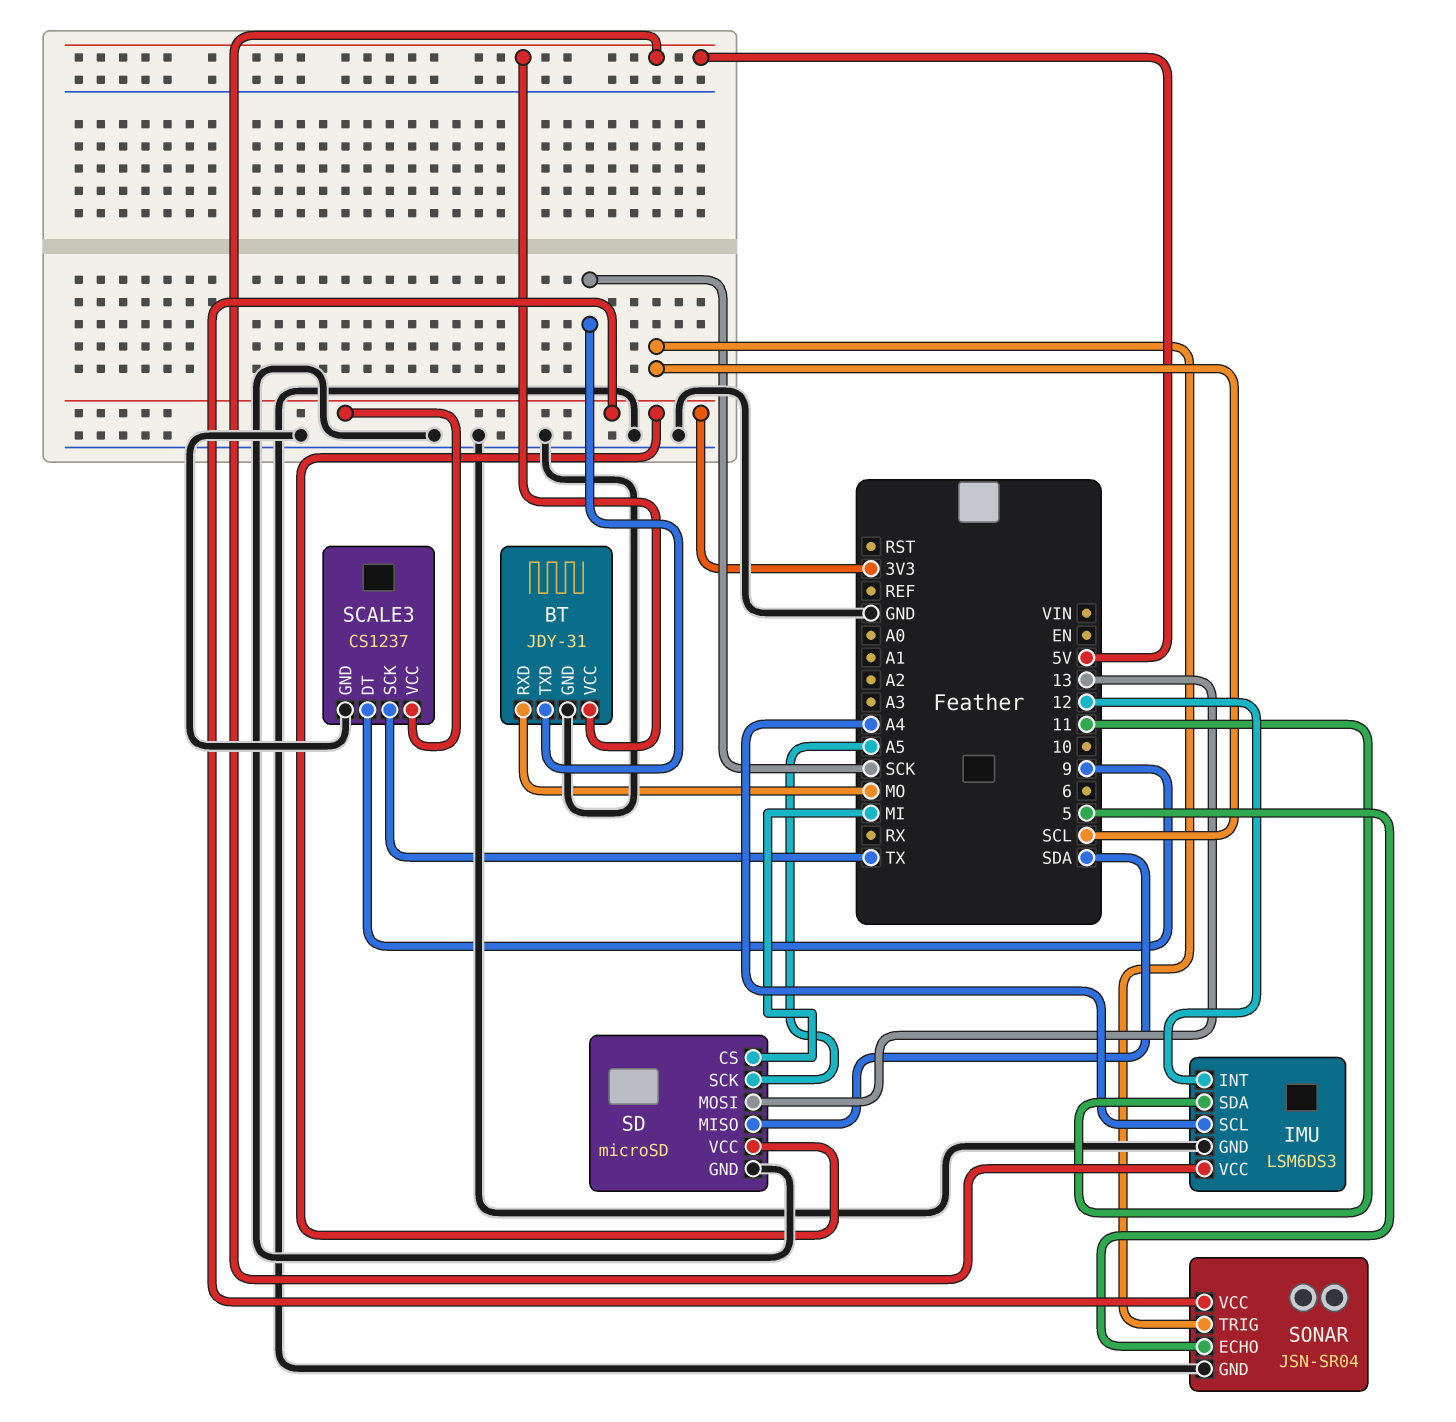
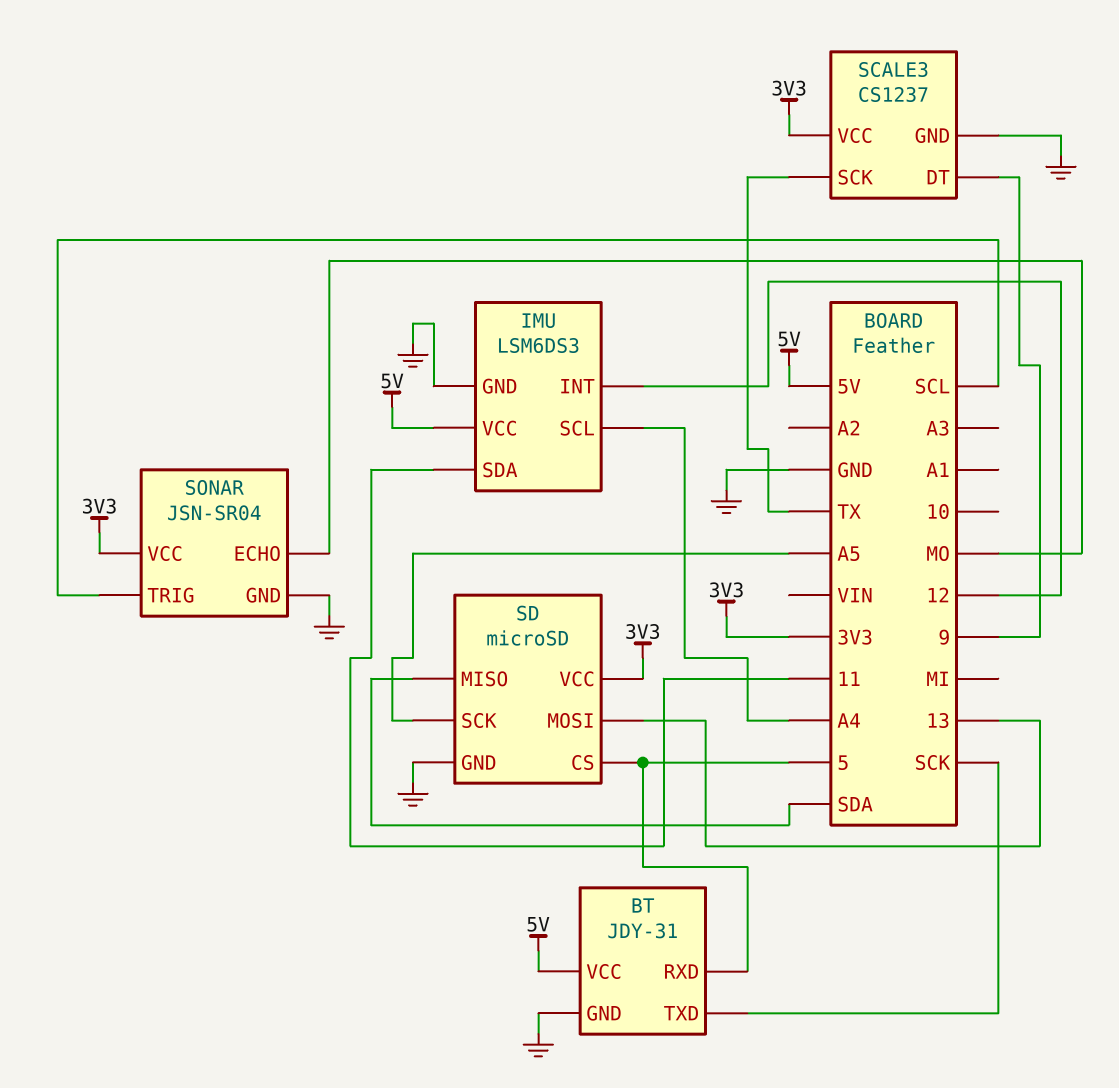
BT pin RXD: MO -> 5
SD pin CS: MI -> 5
SONAR pin ECHO: 5 -> MO

